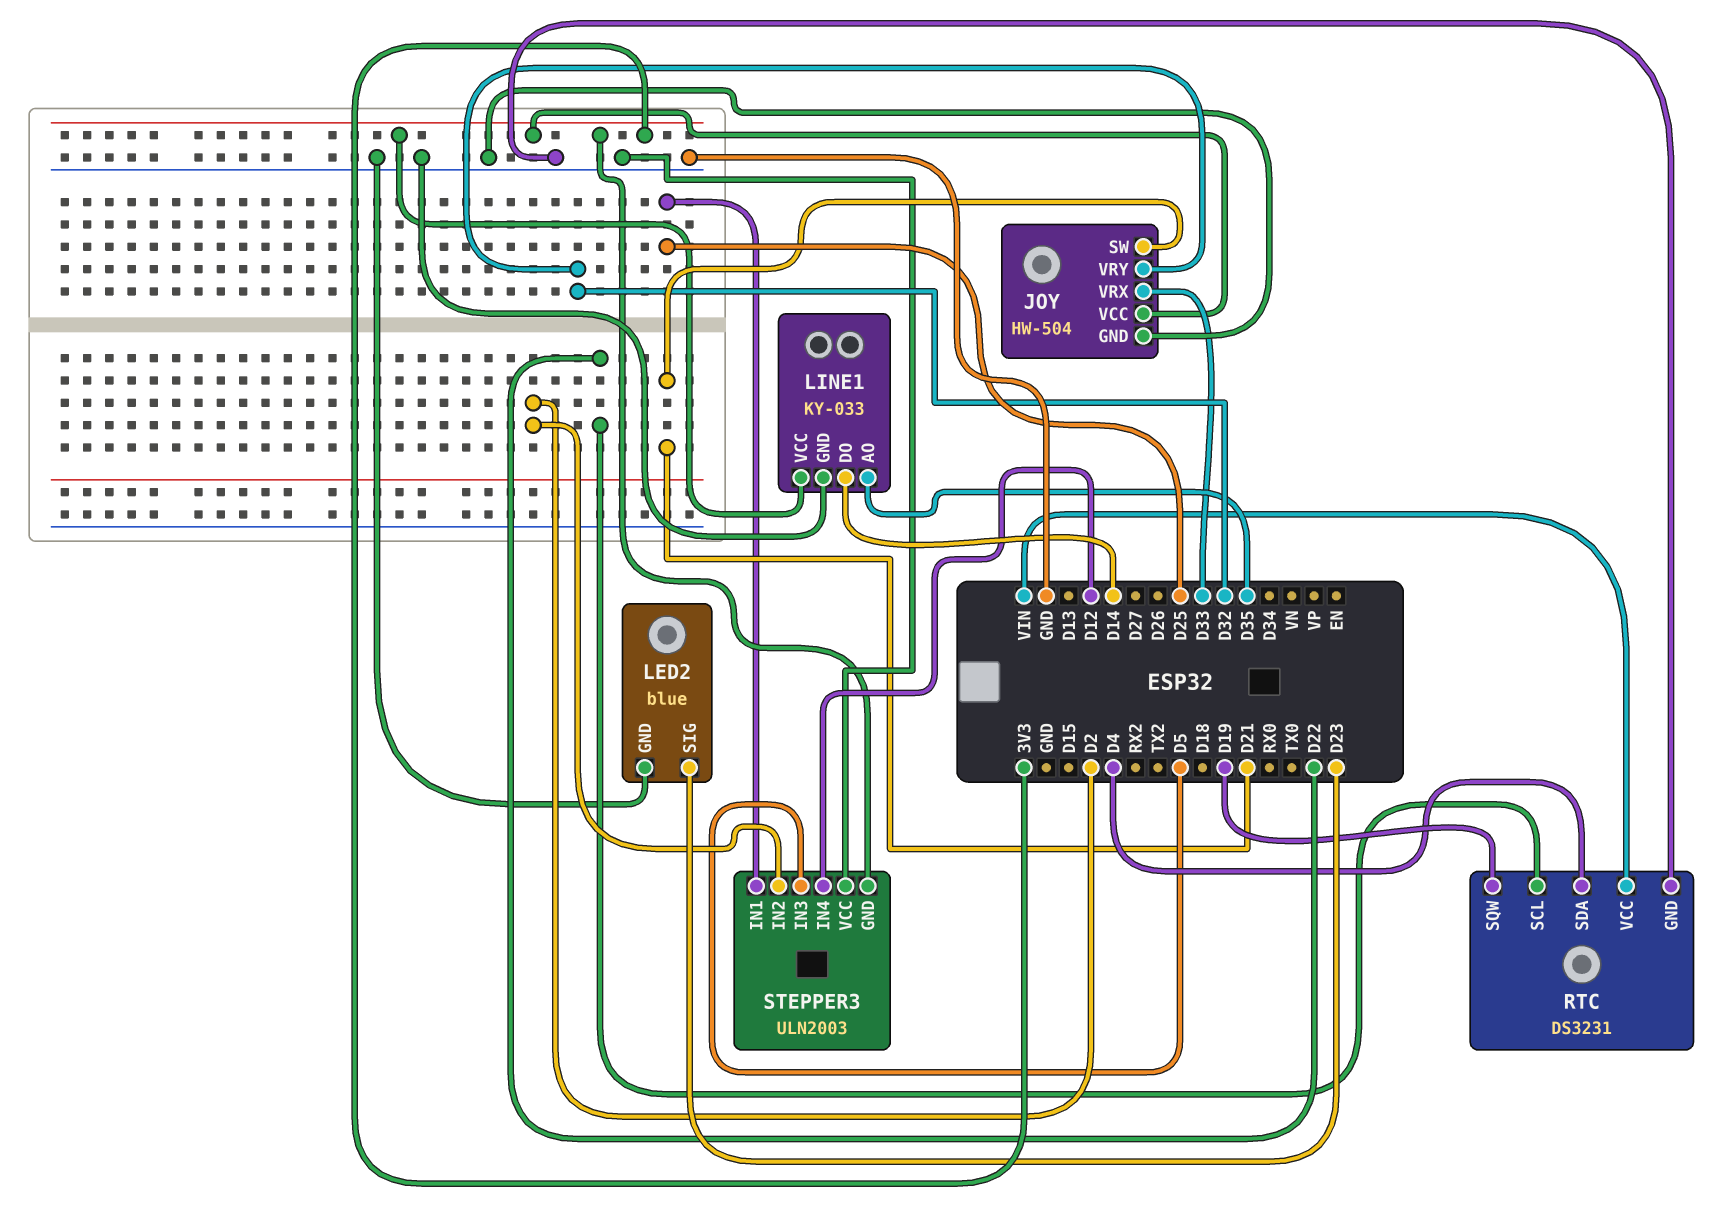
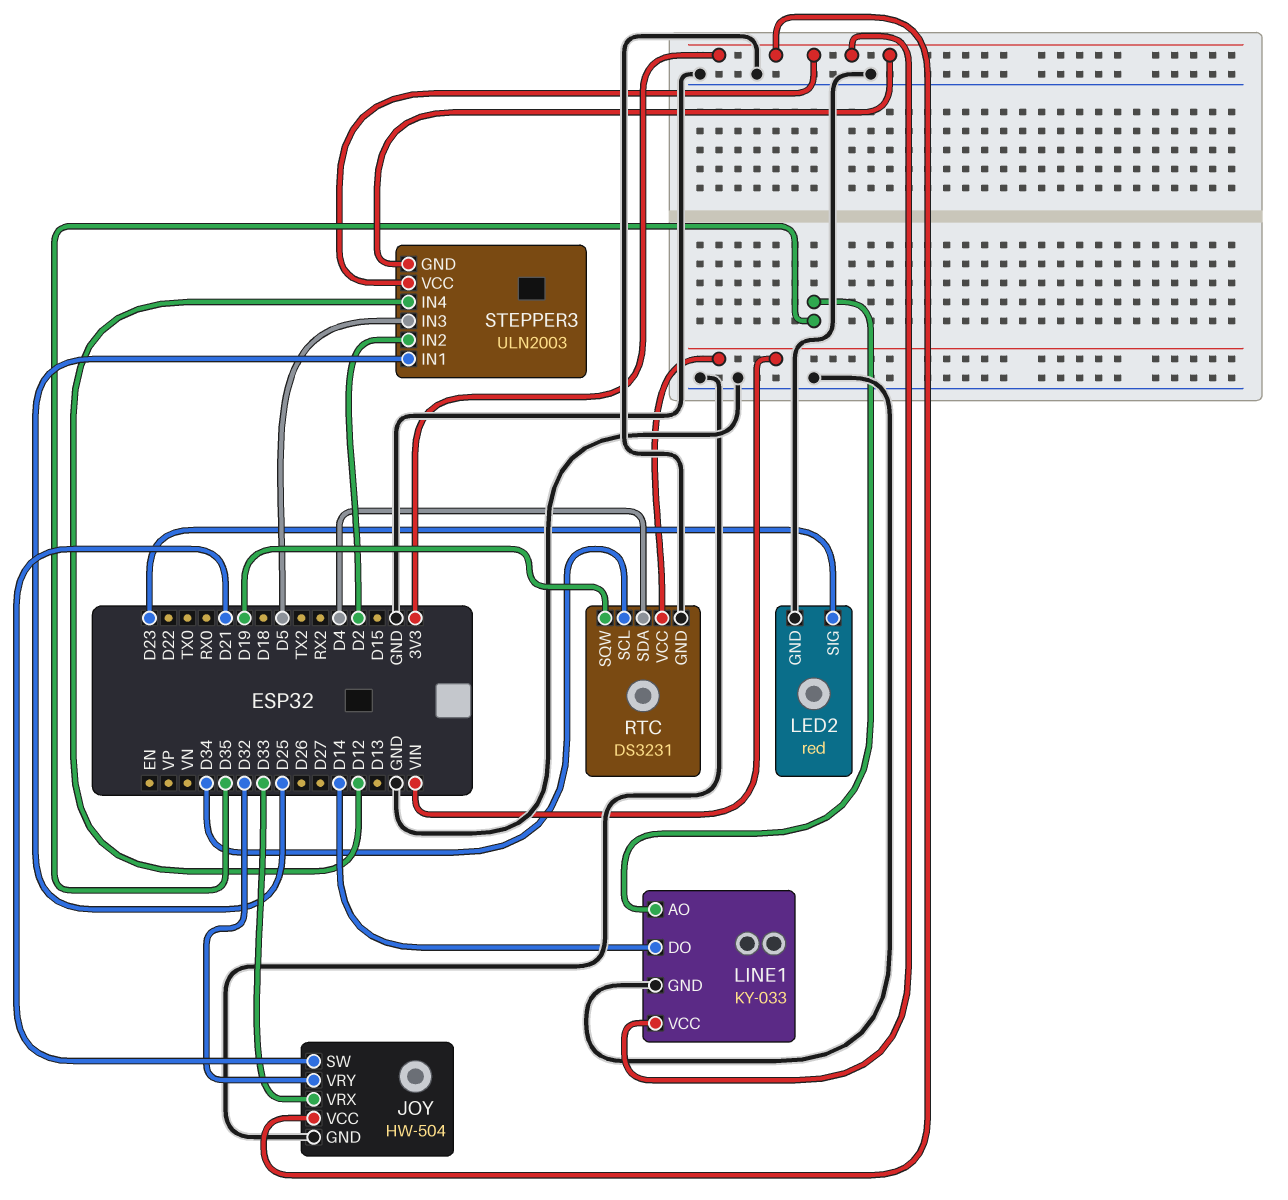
LED2: blue -> red
RTC pin SCL: D22 -> D34
STEPPER3 pin VCC: GND -> 3V3

